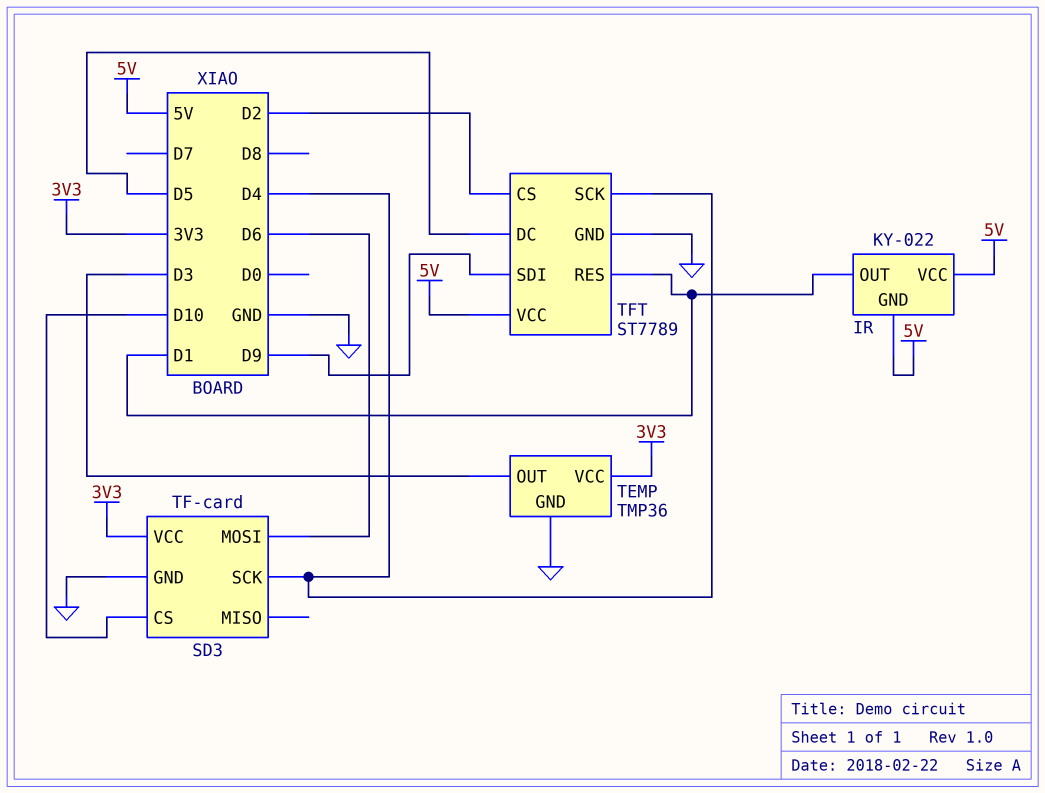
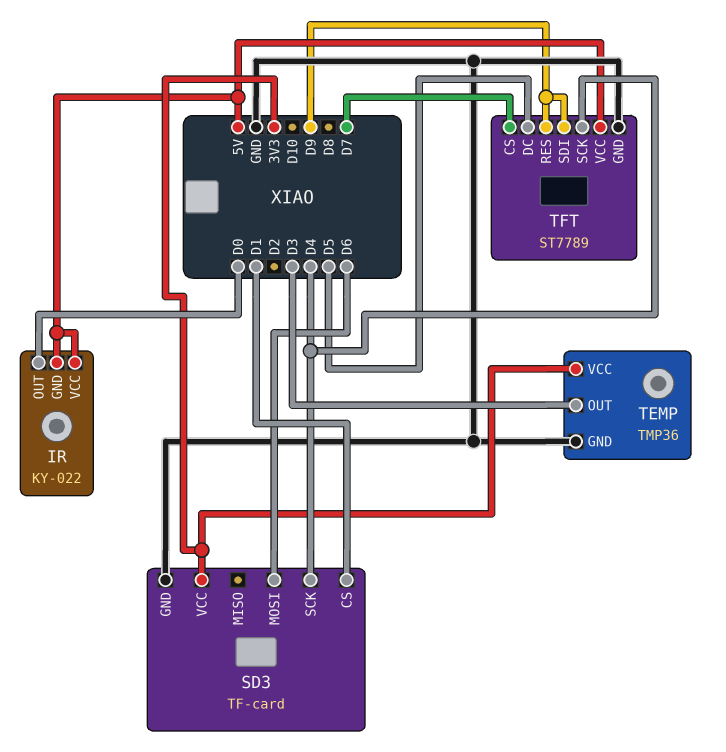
IR pin OUT: D1 -> D0
SD3 pin CS: D10 -> D1
TFT pin CS: D2 -> D7
TFT pin RES: D1 -> D9

